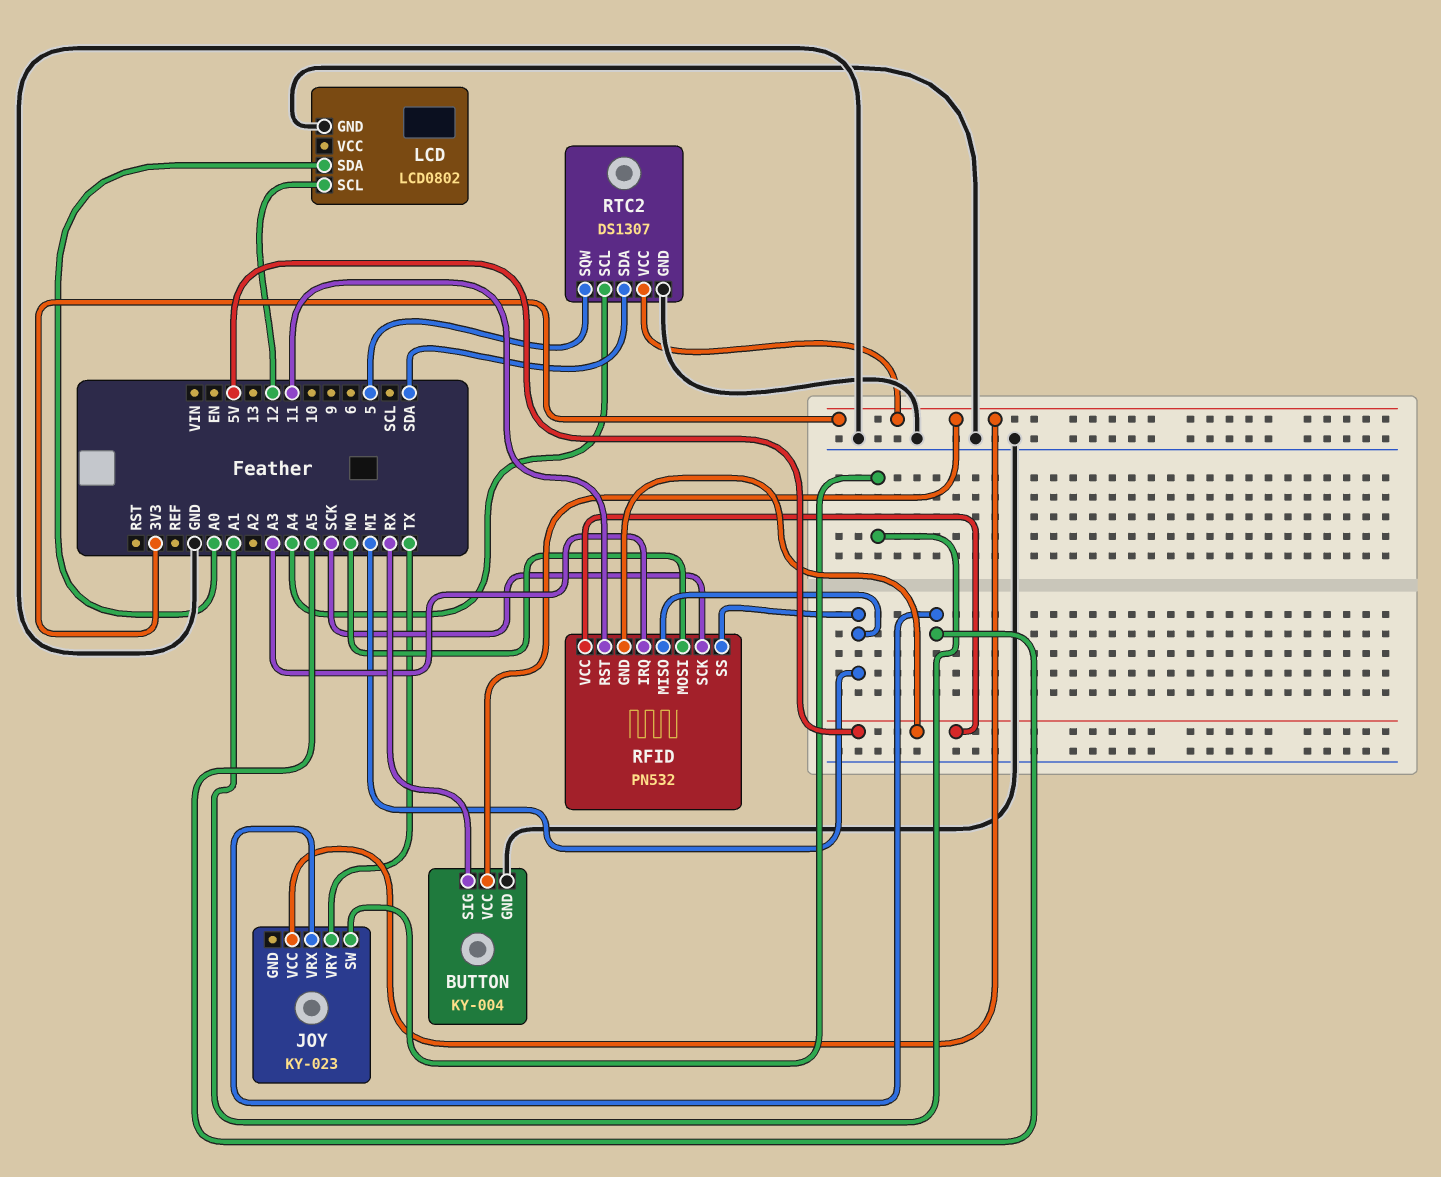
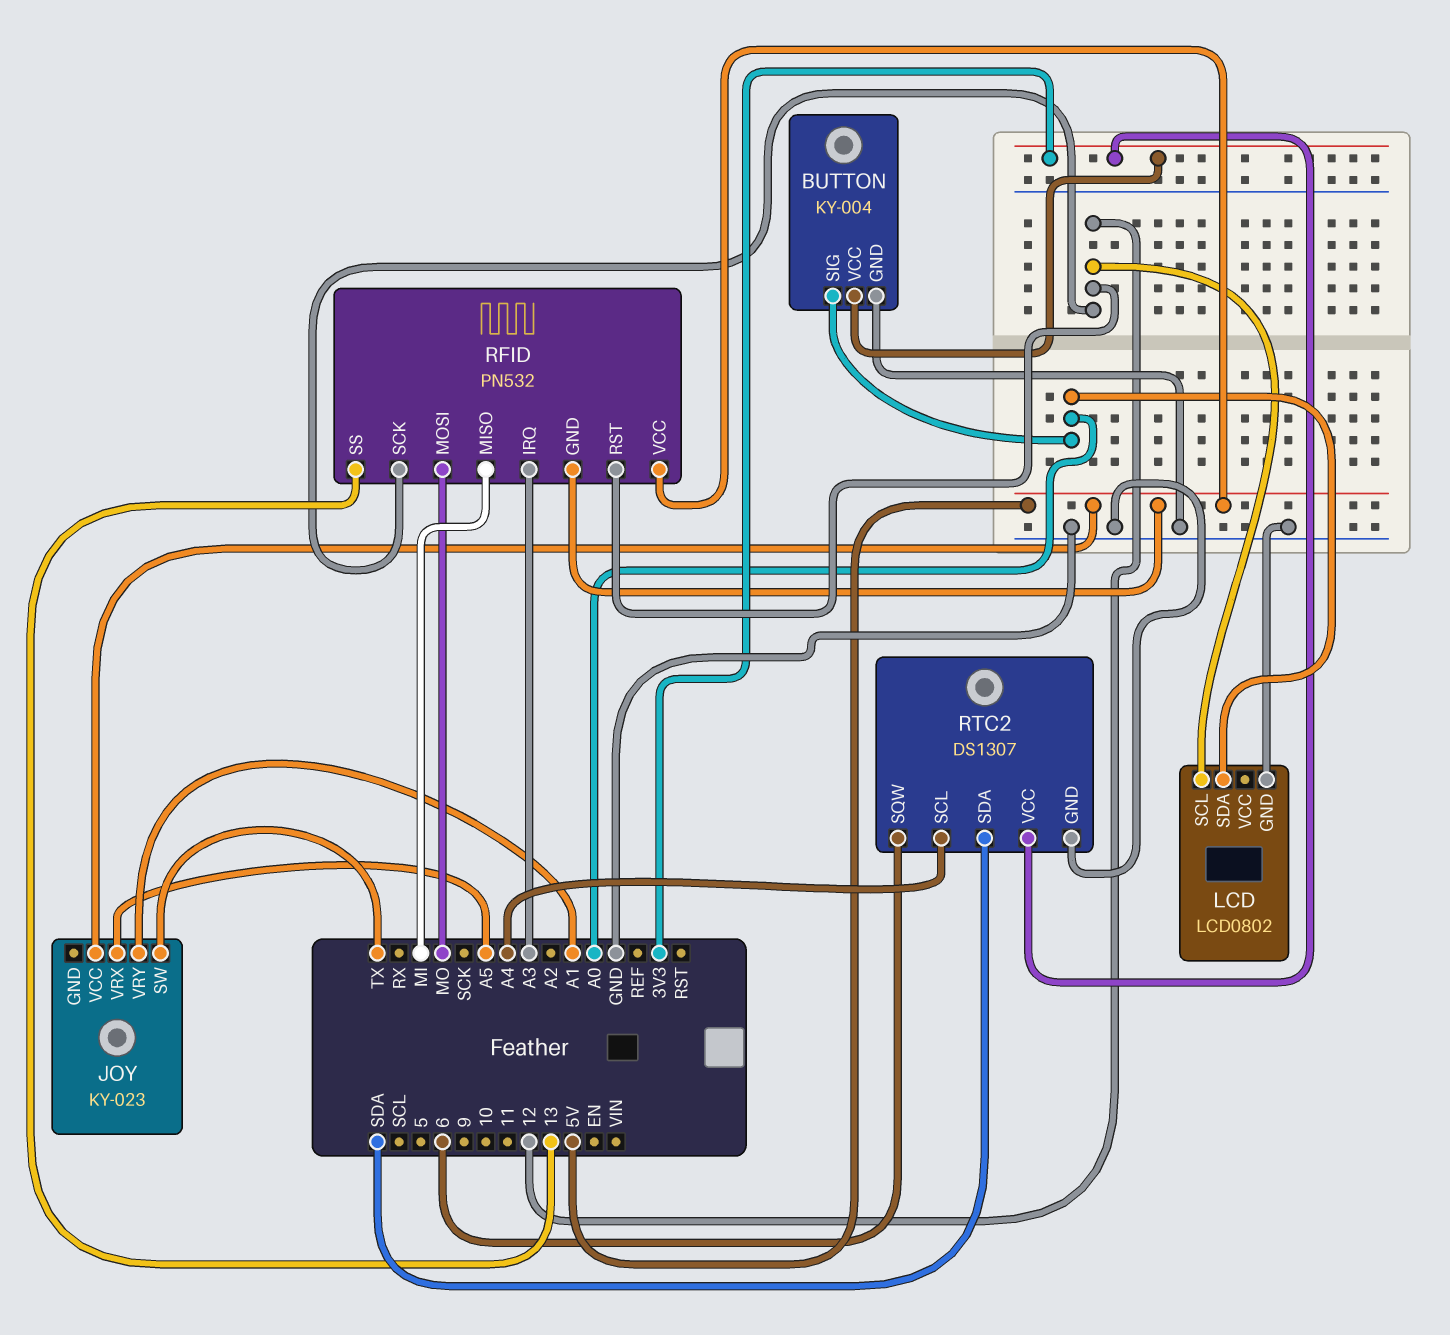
BUTTON pin SIG: RX -> A0
JOY pin SW: A1 -> TX
JOY pin VCC: 3V3 -> 5V
JOY pin VRY: TX -> A1
RFID pin RST: 11 -> 12
RFID pin SCK: SCK -> 12
RFID pin SS: MI -> 13
RTC2 pin SQW: 5 -> 6

